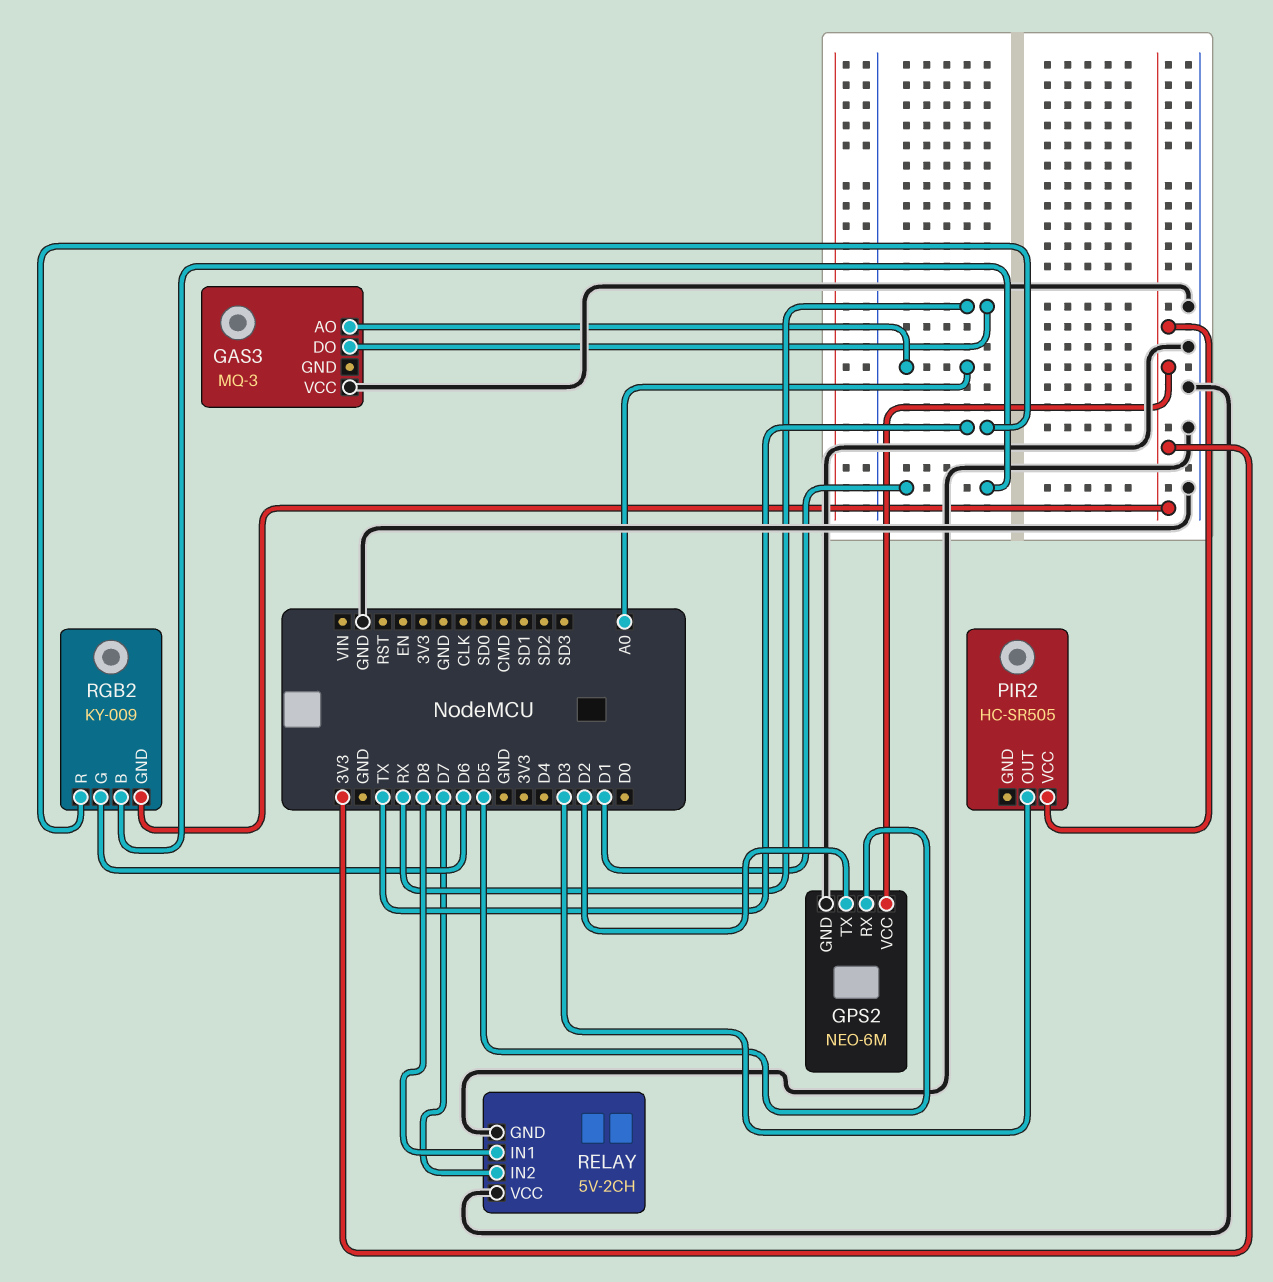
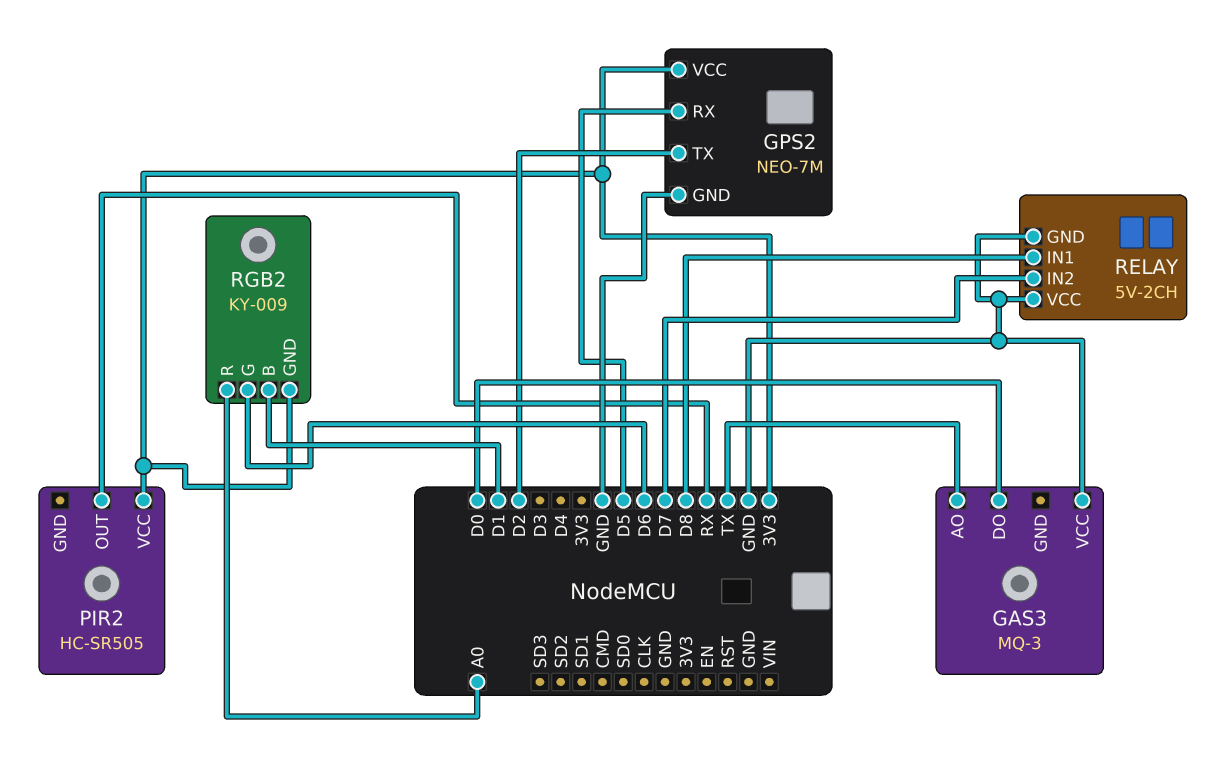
GAS3 pin AO: A0 -> TX
GAS3 pin DO: RX -> D0
GPS2: NEO-6M -> NEO-7M
PIR2 pin OUT: D3 -> RX
RGB2 pin R: TX -> A0

